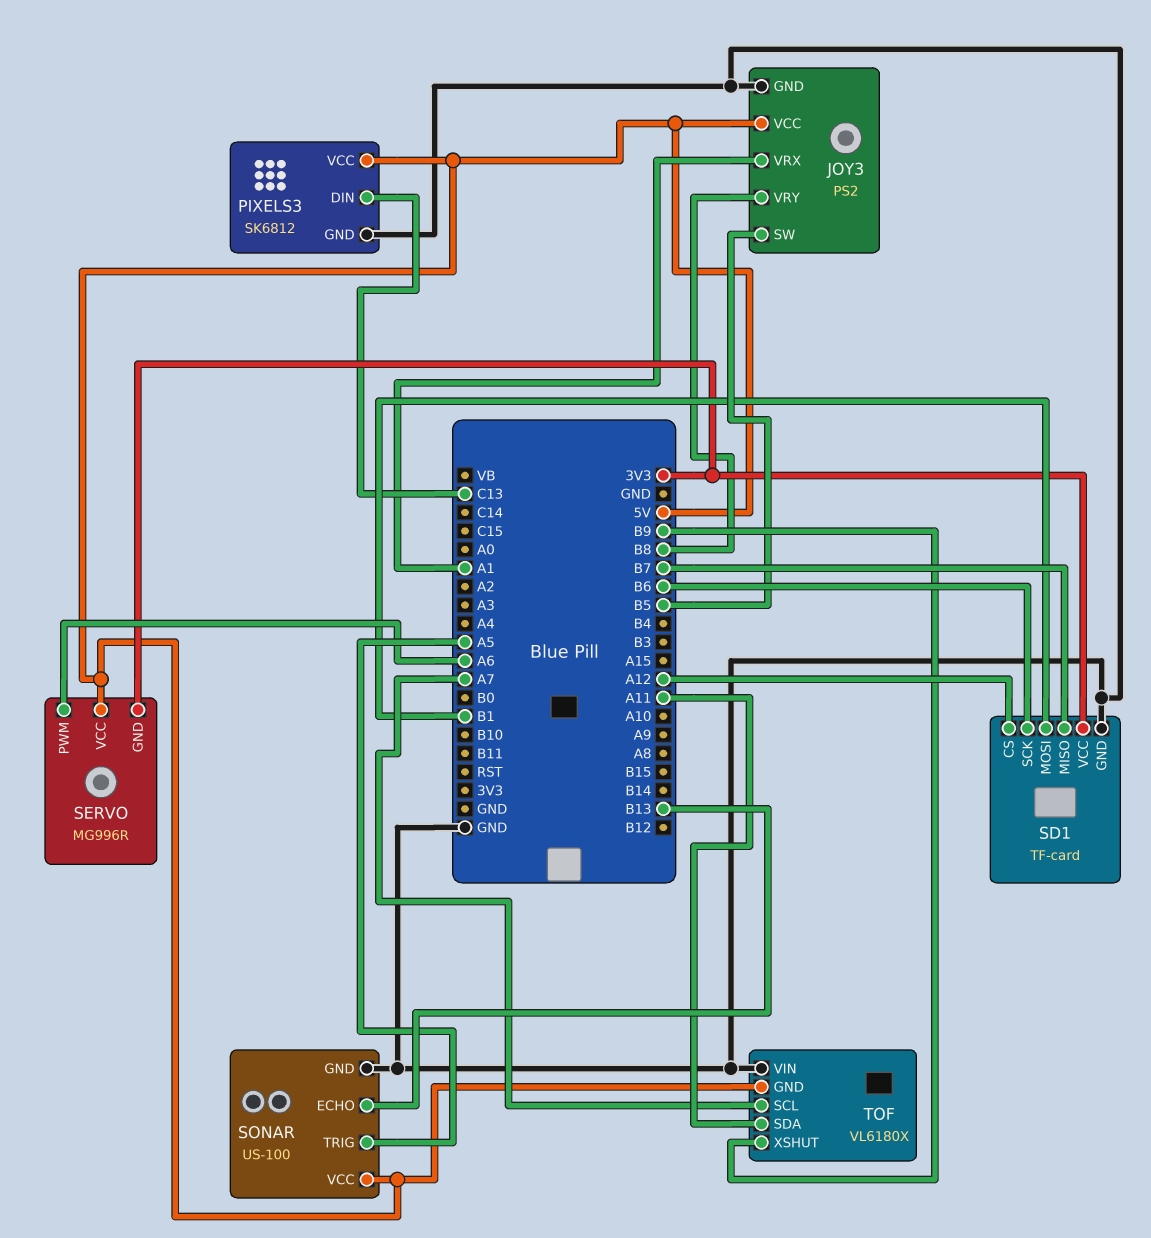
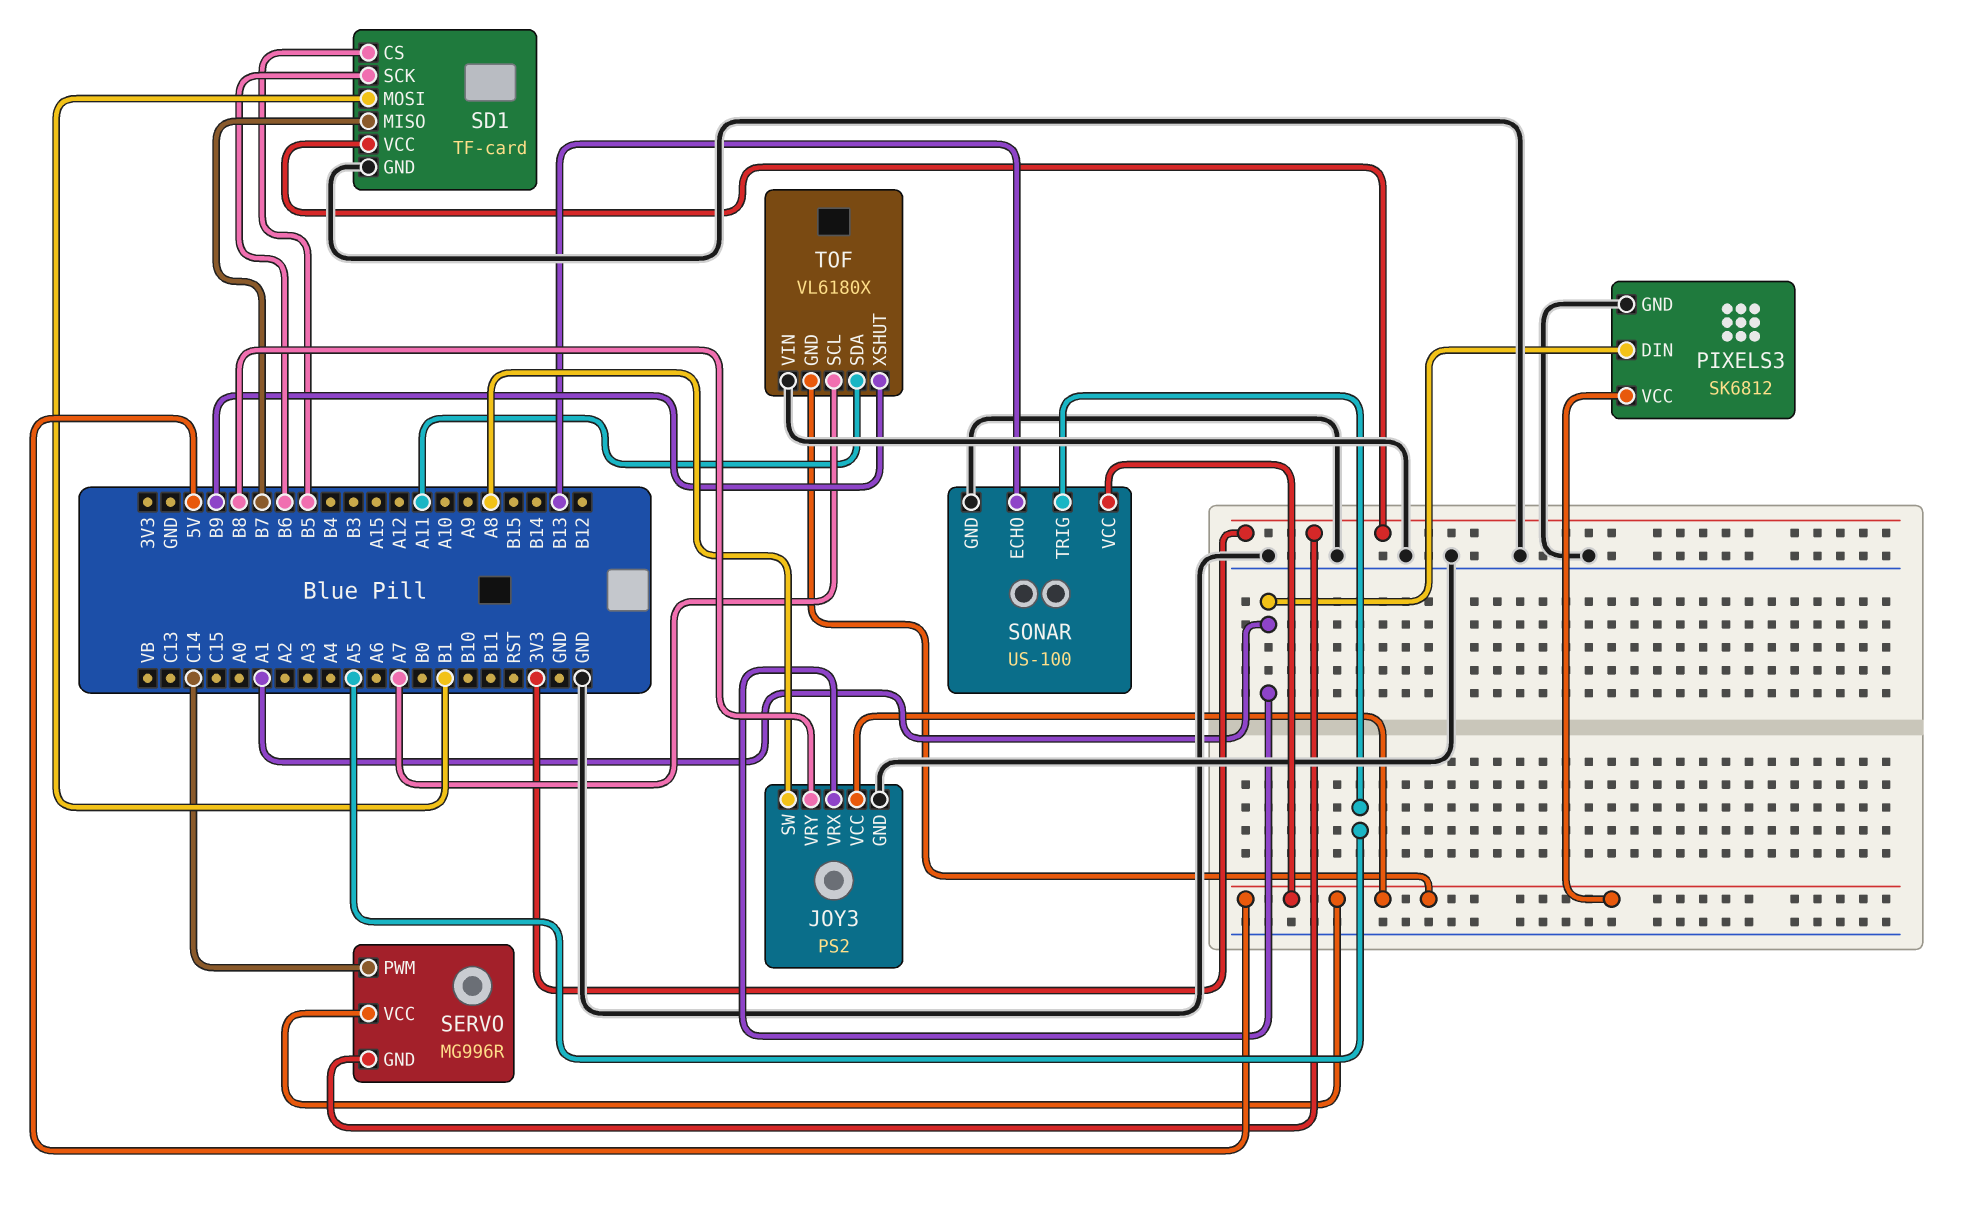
JOY3 pin SW: B5 -> A8
PIXELS3 pin DIN: C13 -> A1
SD1 pin CS: A12 -> B5
SERVO pin PWM: A6 -> C14

